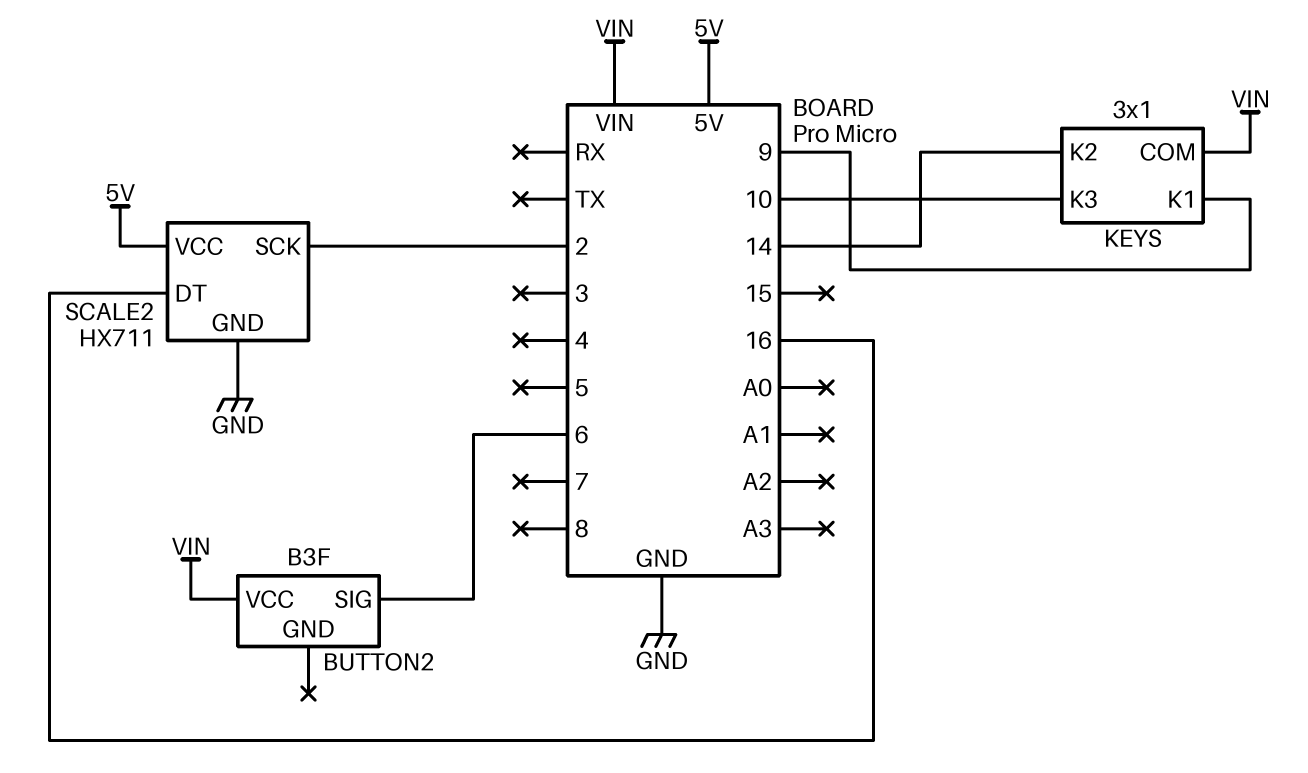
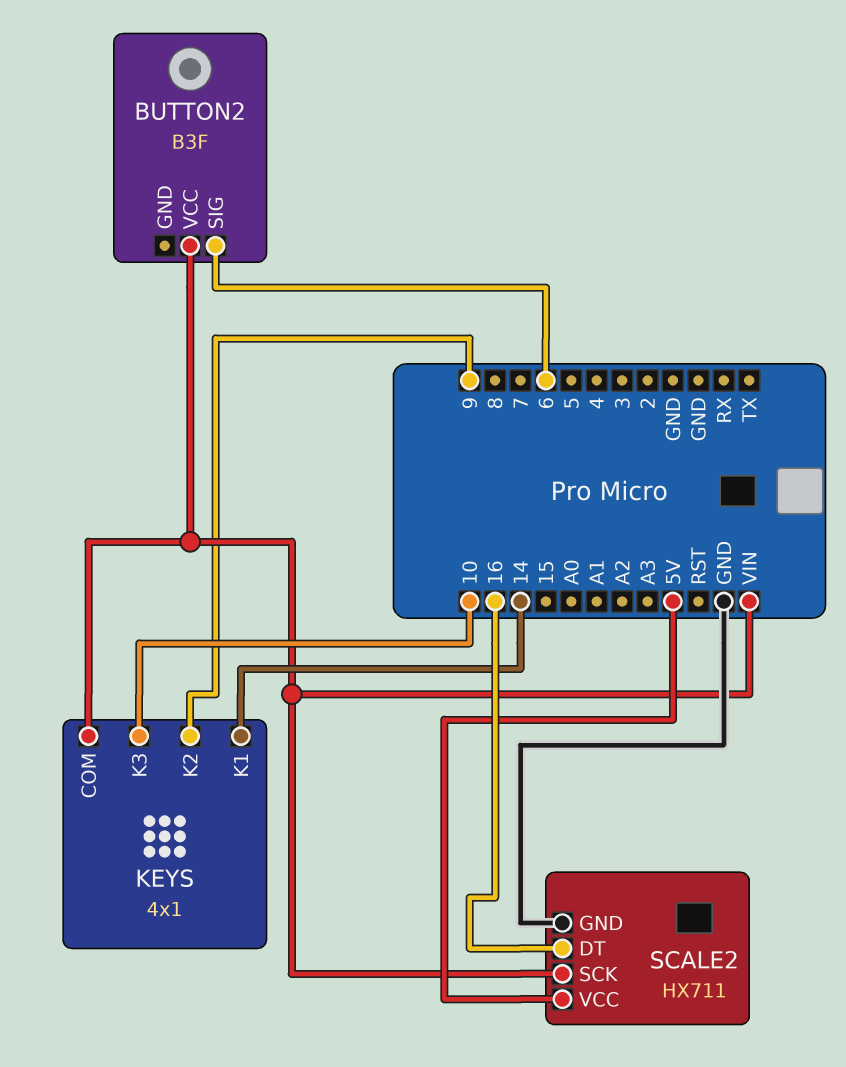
KEYS: 3x1 -> 4x1
KEYS pin K1: 9 -> 14
KEYS pin K2: 14 -> 9
SCALE2 pin SCK: 2 -> VIN

